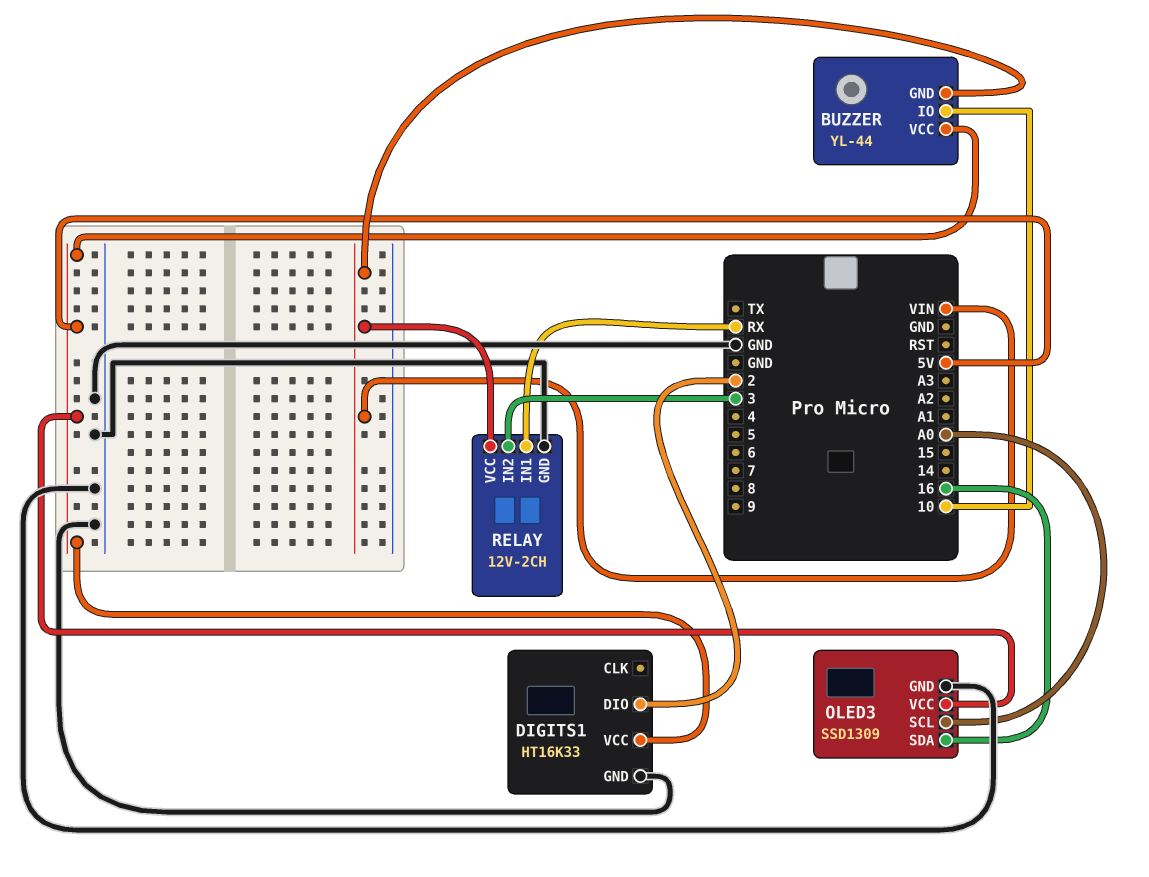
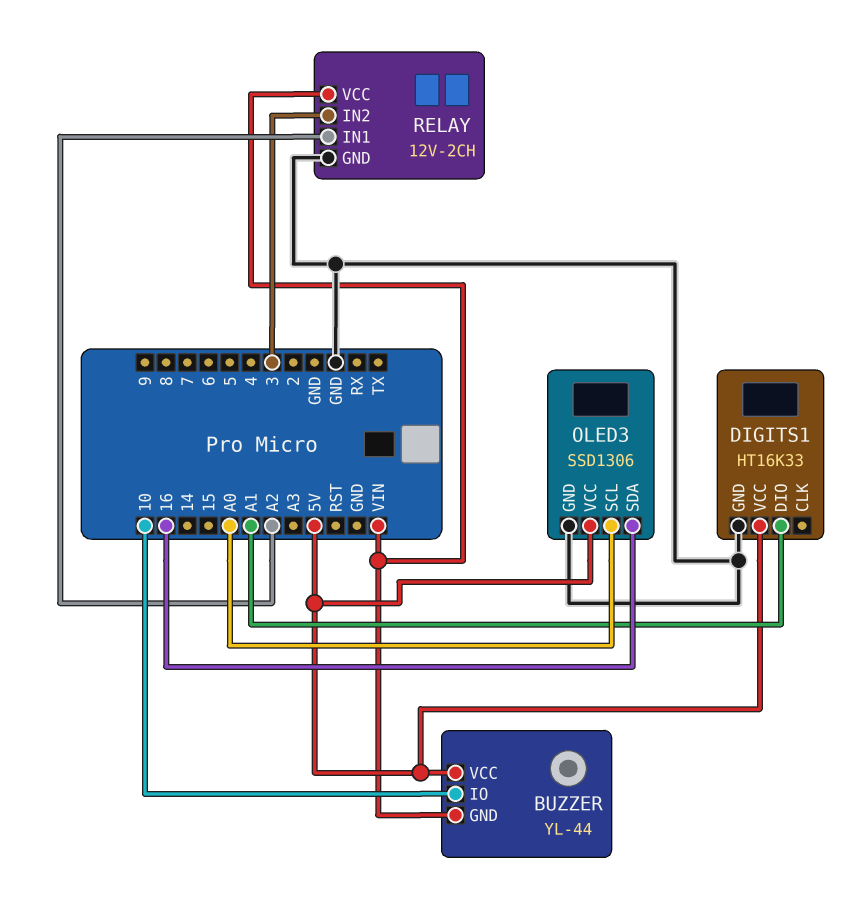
DIGITS1 pin DIO: 2 -> A1
OLED3: SSD1309 -> SSD1306
RELAY pin IN1: RX -> A2

